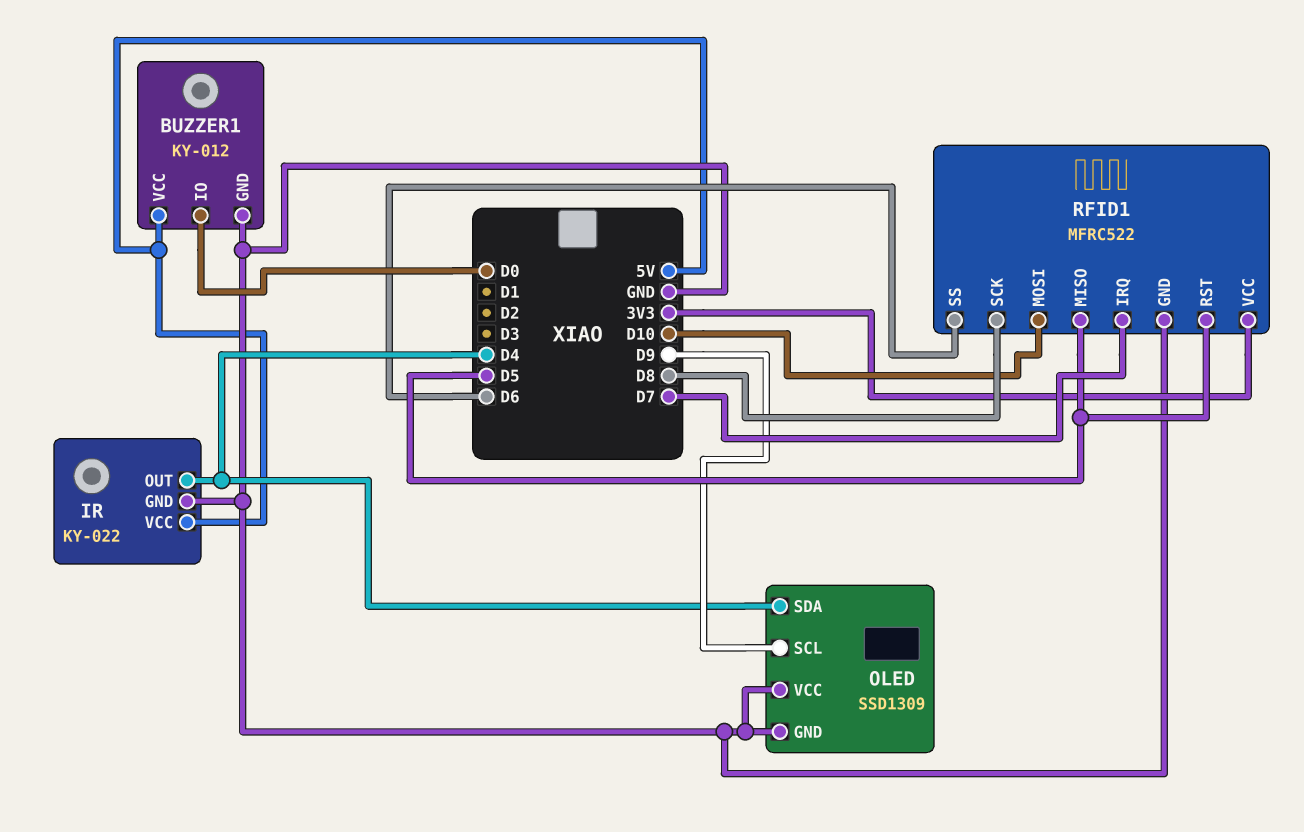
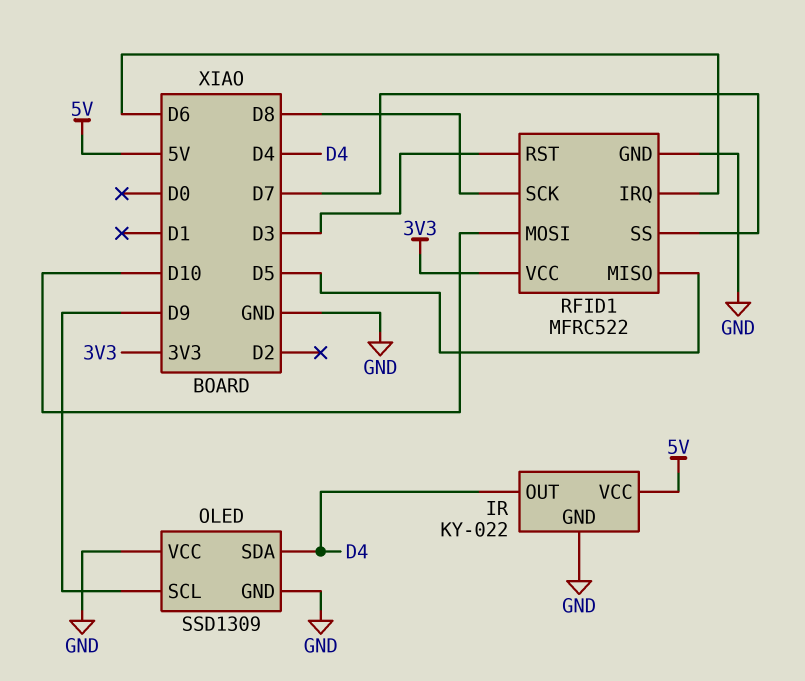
BUZZER1: KY-012 -> none
BUZZER1 pin GND: GND -> none
BUZZER1 pin IO: D0 -> none
BUZZER1 pin VCC: 5V -> none
RFID1 pin IRQ: D7 -> D6
RFID1 pin RST: D5 -> D3
RFID1 pin SS: D6 -> D7

